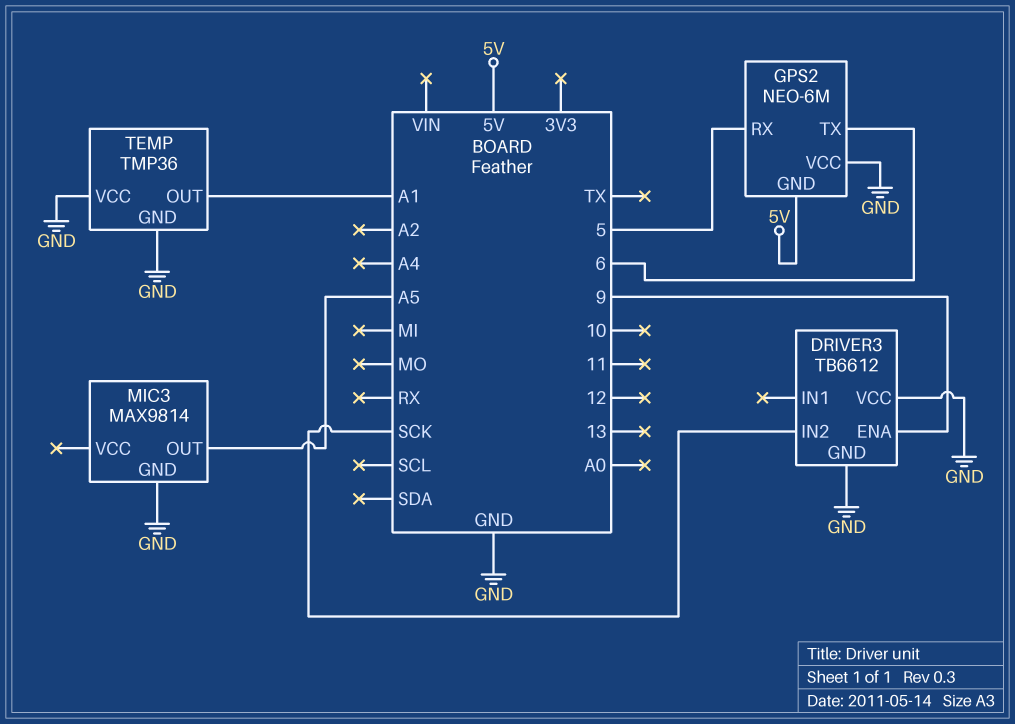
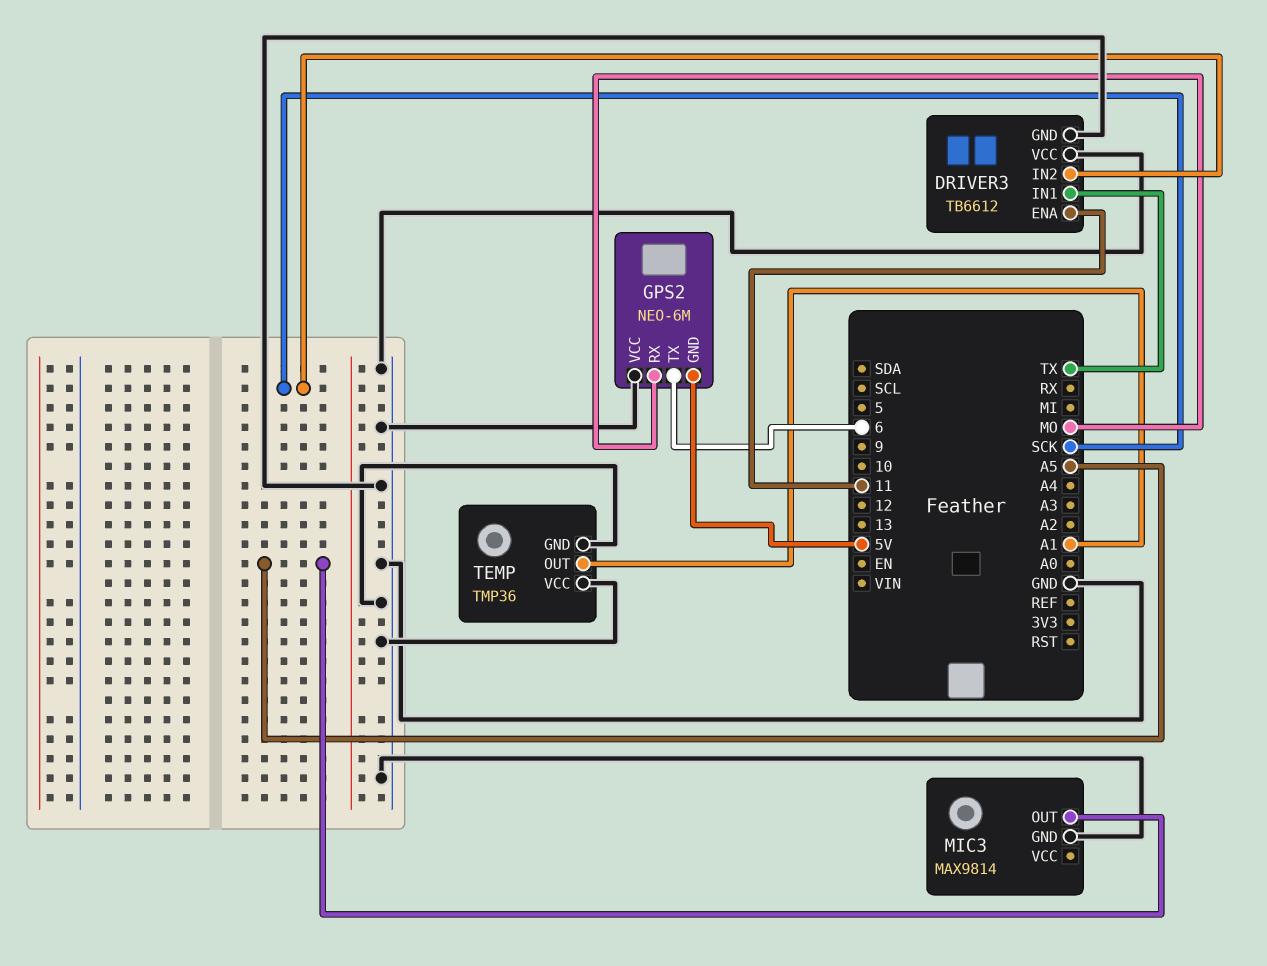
DRIVER3 pin ENA: 9 -> 11
DRIVER3 pin IN1: none -> TX
GPS2 pin RX: 5 -> MO

